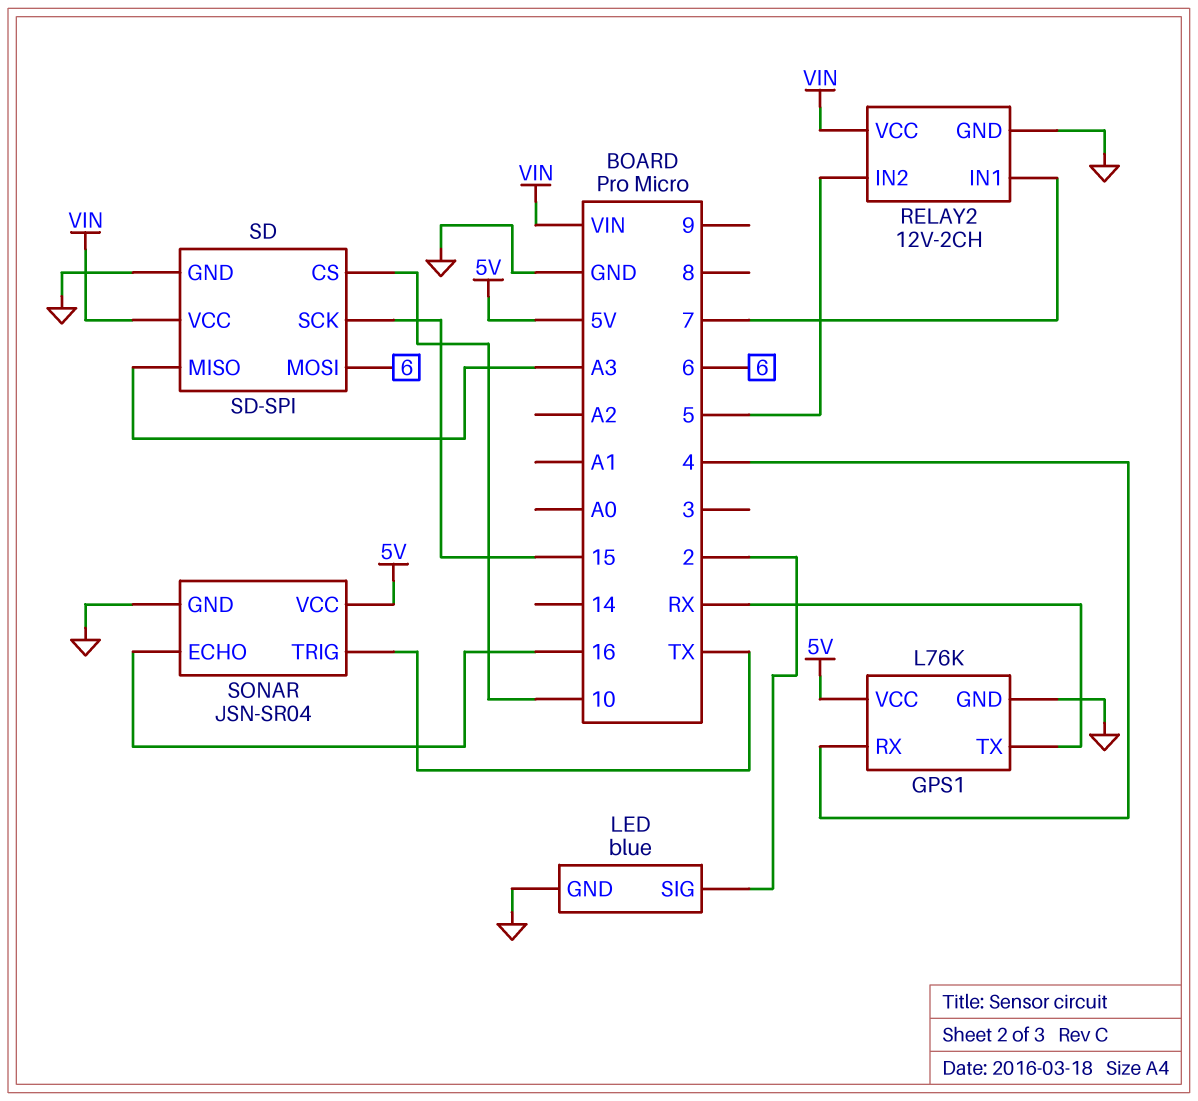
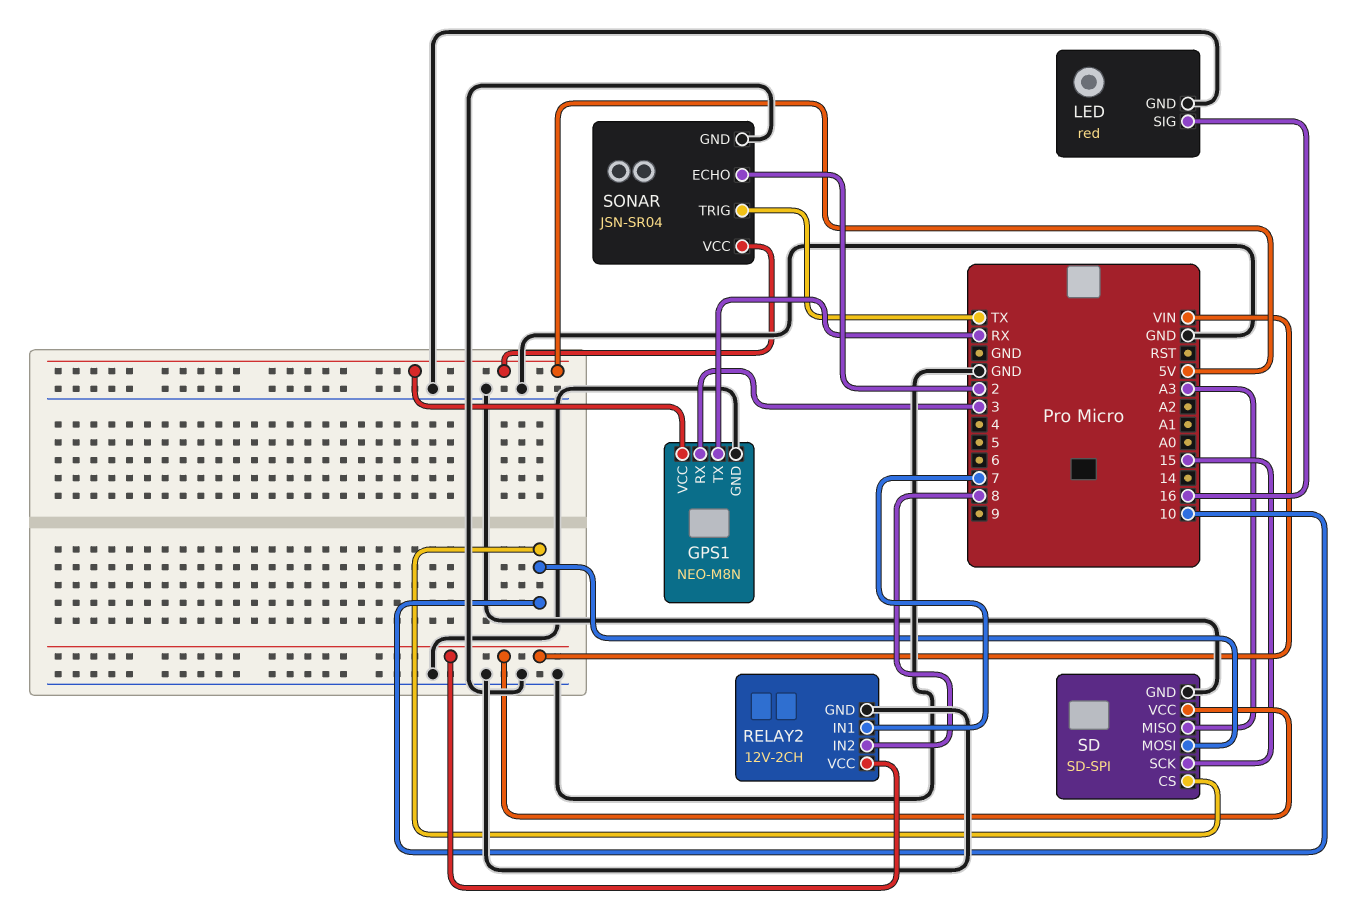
GPS1: L76K -> NEO-M8N
GPS1 pin RX: 4 -> 3
LED: blue -> red
LED pin SIG: 2 -> 16
RELAY2 pin IN2: 5 -> 8
SD pin MOSI: 6 -> 10
SONAR pin ECHO: 16 -> 2

